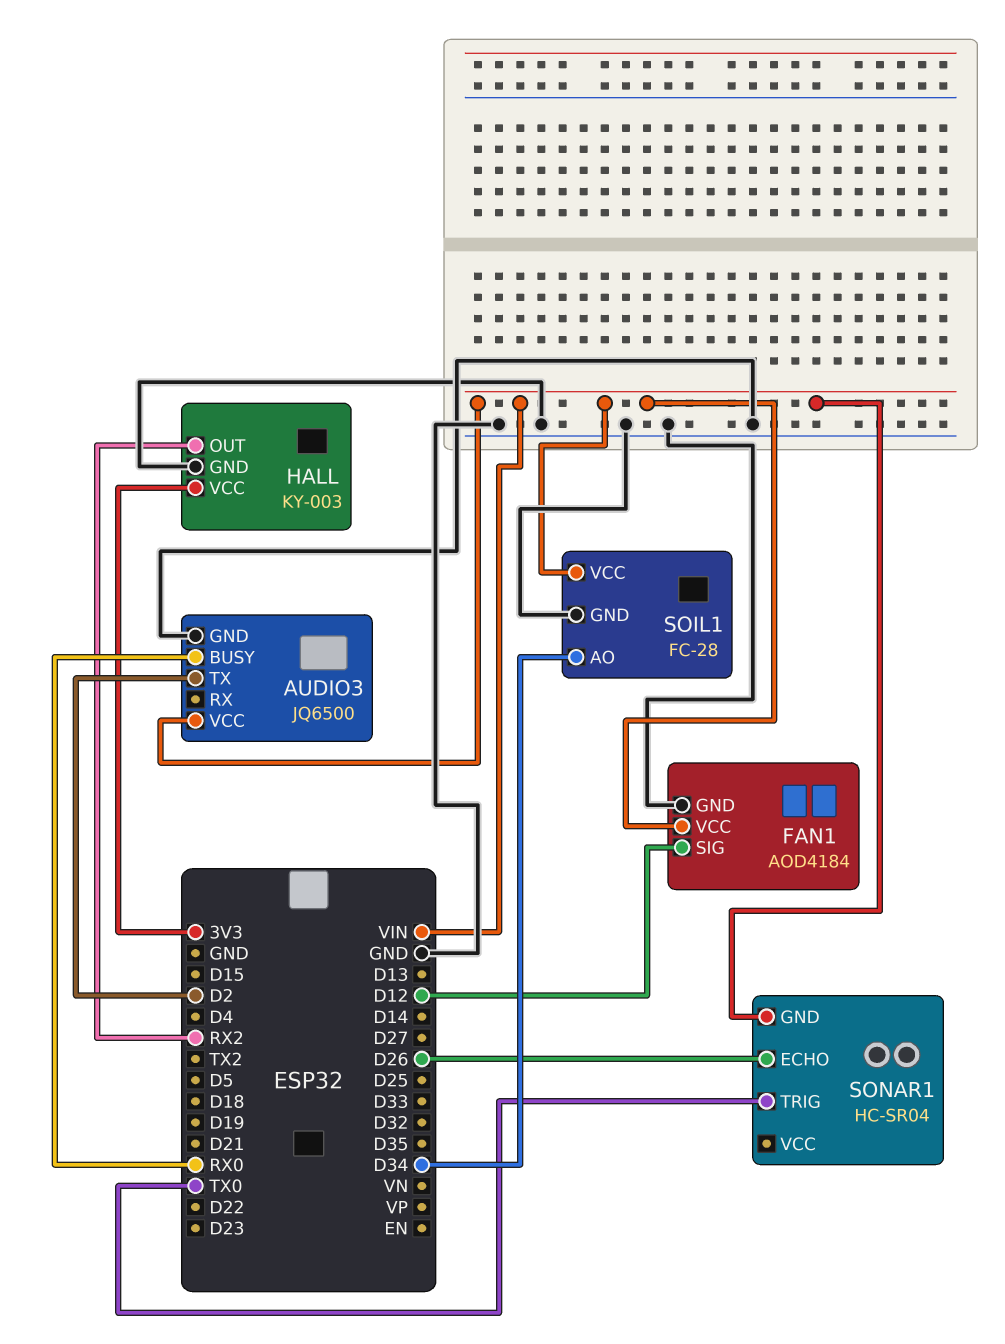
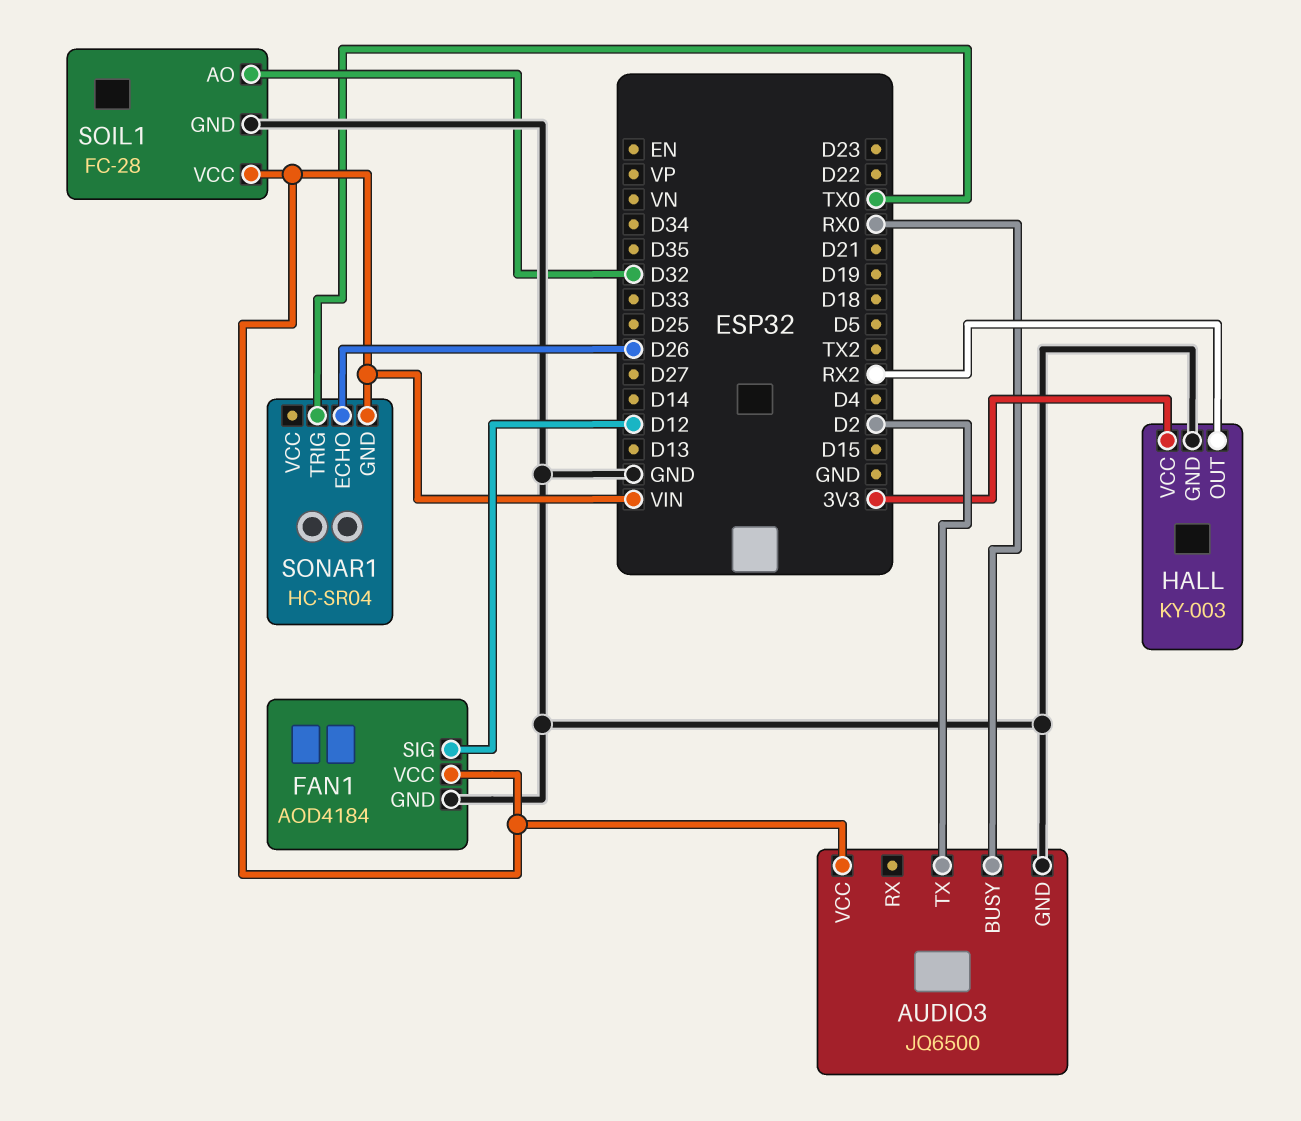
SOIL1 pin AO: D34 -> D32

